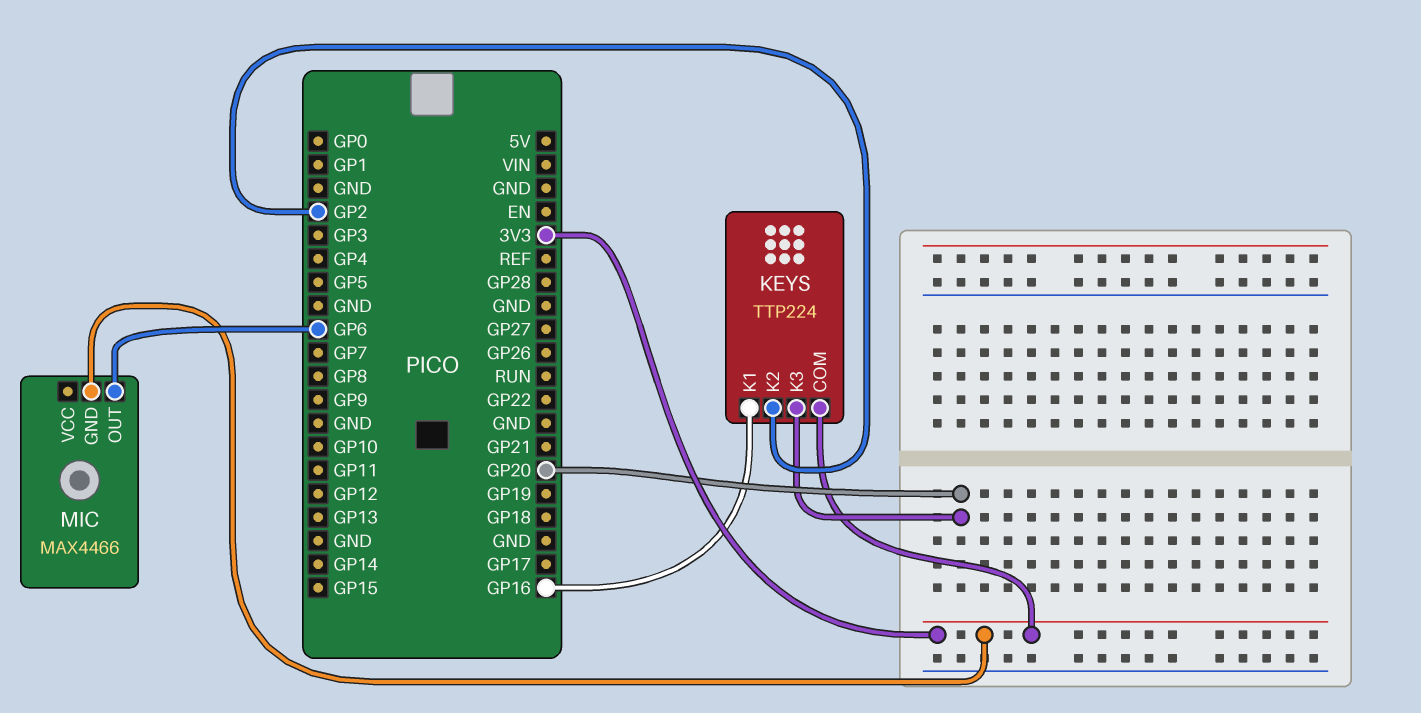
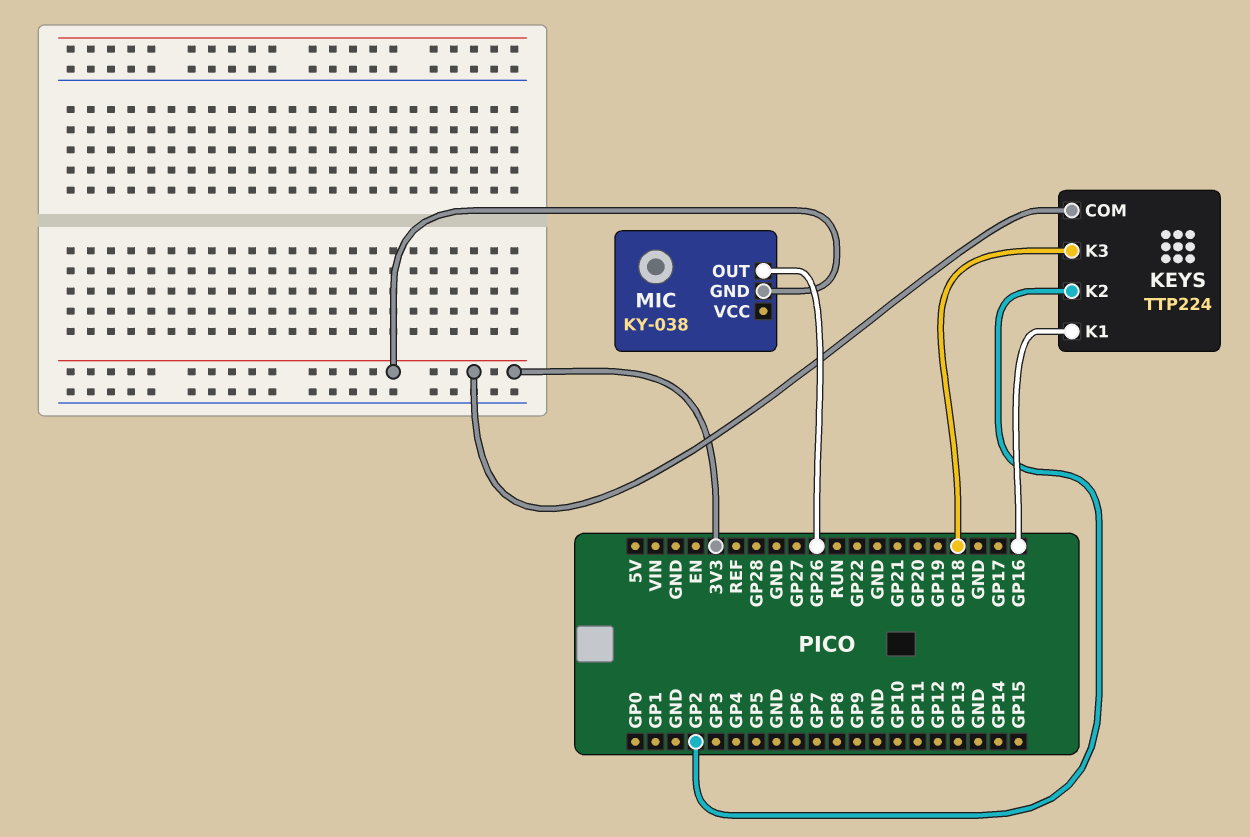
KEYS pin K3: GP20 -> GP18
MIC: MAX4466 -> KY-038
MIC pin OUT: GP6 -> GP26

